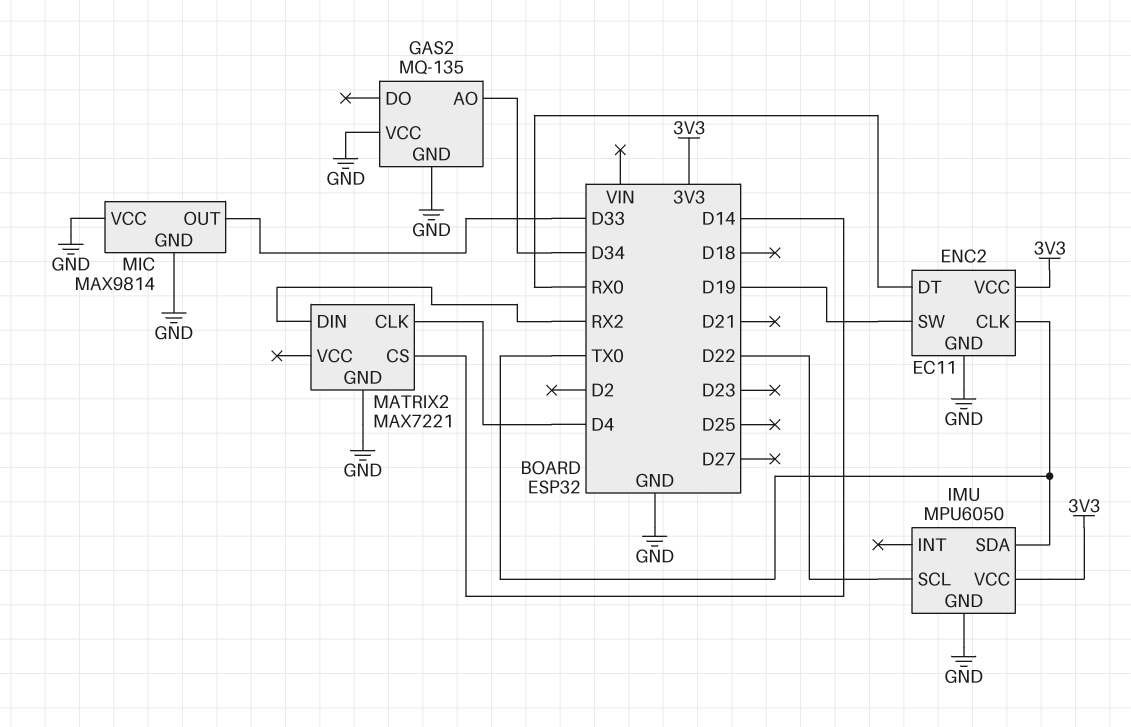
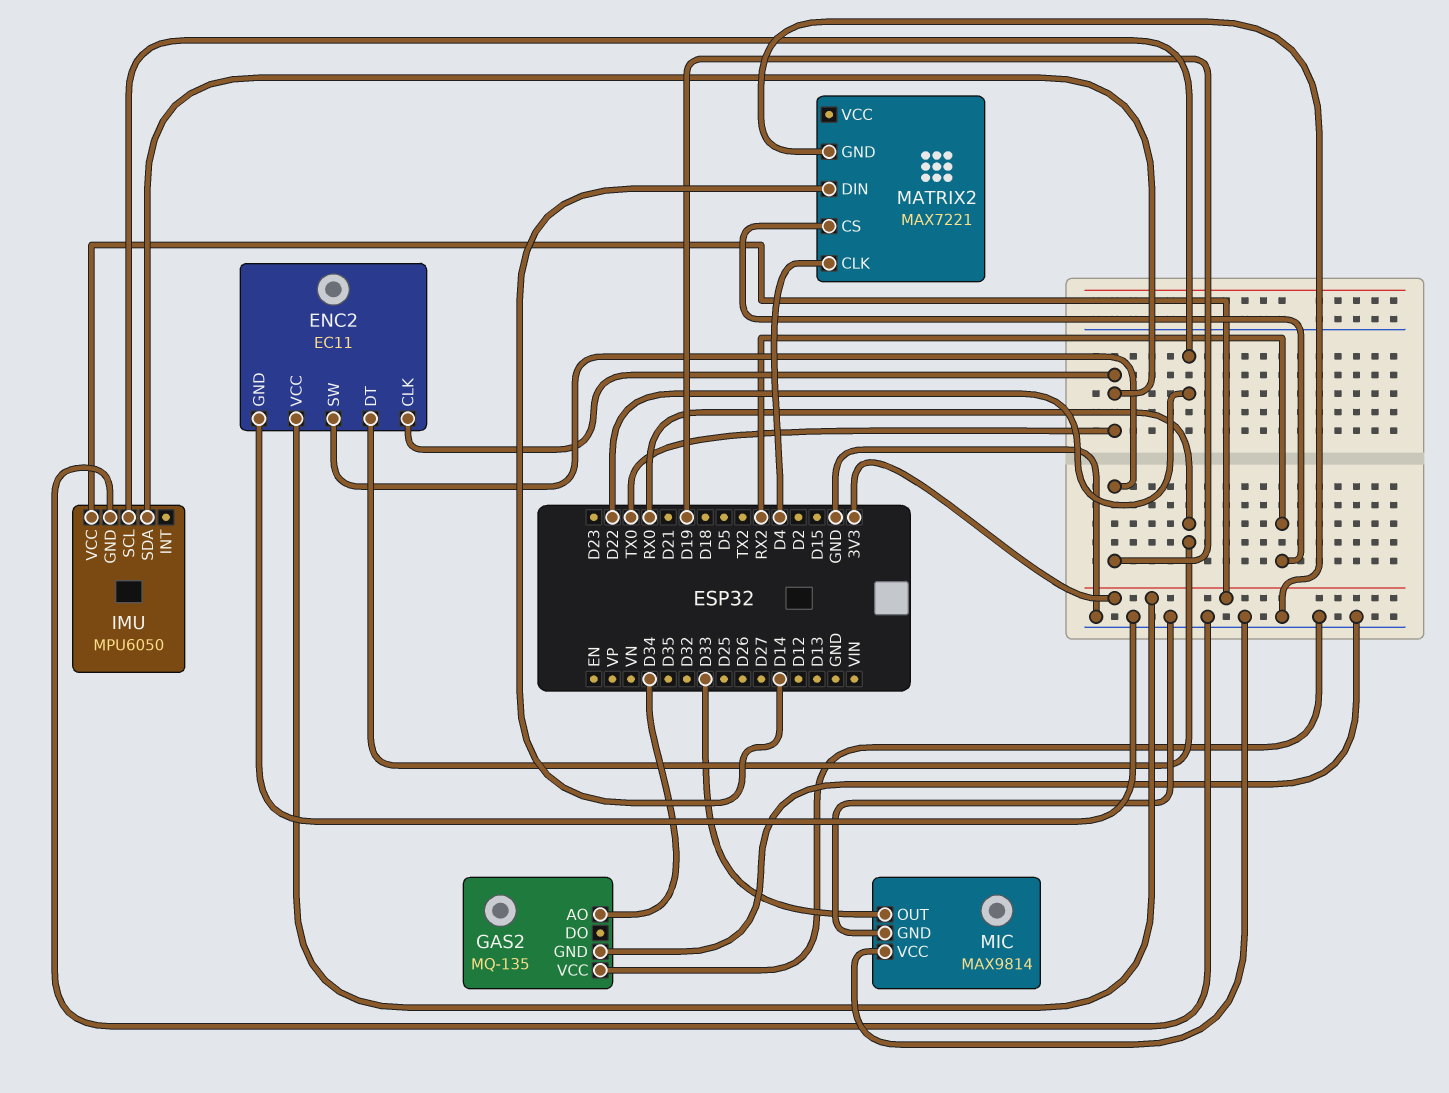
MATRIX2 pin CS: D14 -> RX2
MATRIX2 pin DIN: RX2 -> D14

